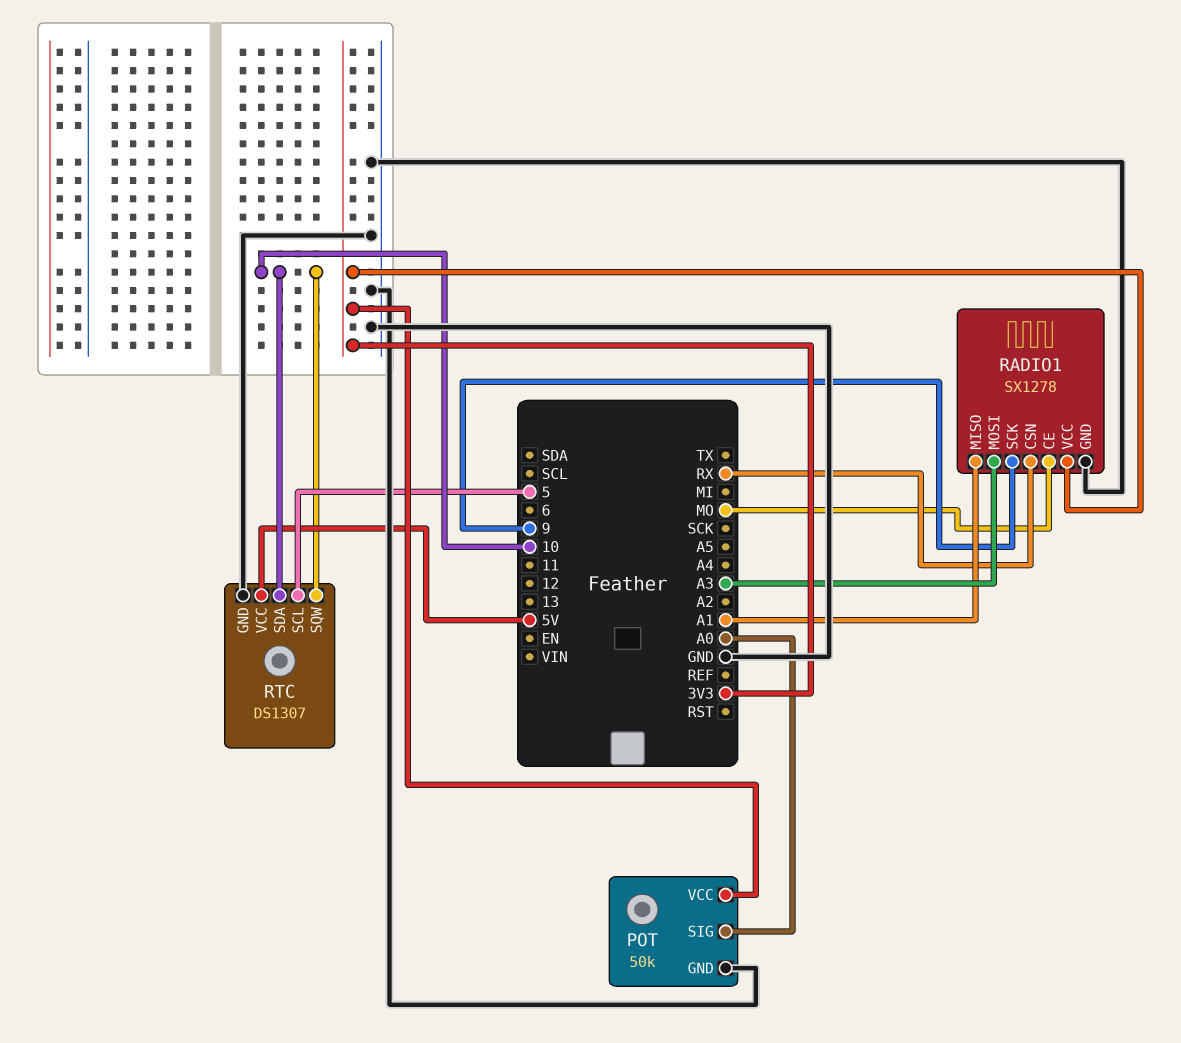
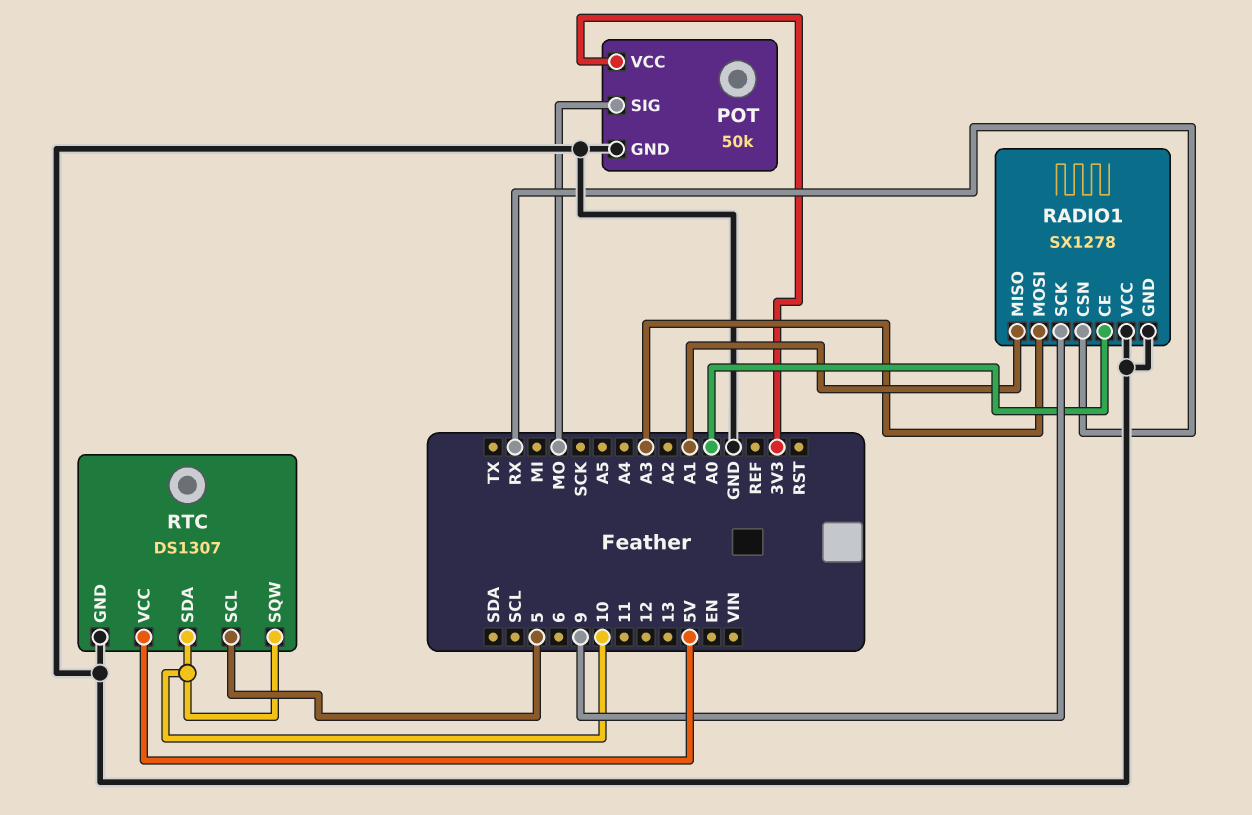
POT pin SIG: A0 -> MO
RADIO1 pin CE: MO -> A0
RADIO1 pin VCC: 3V3 -> GND

